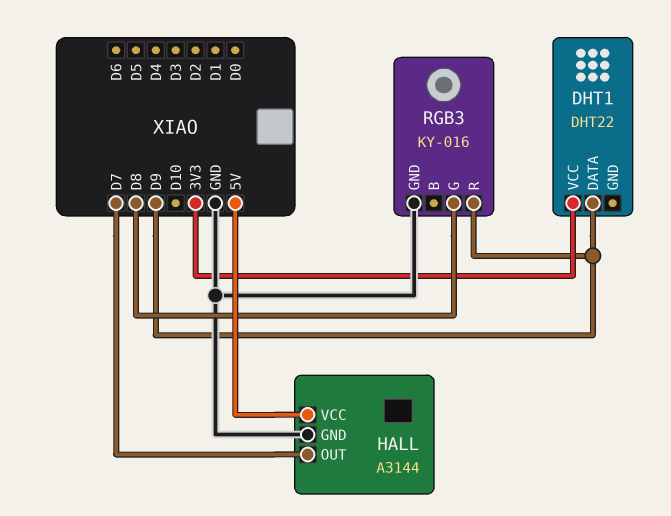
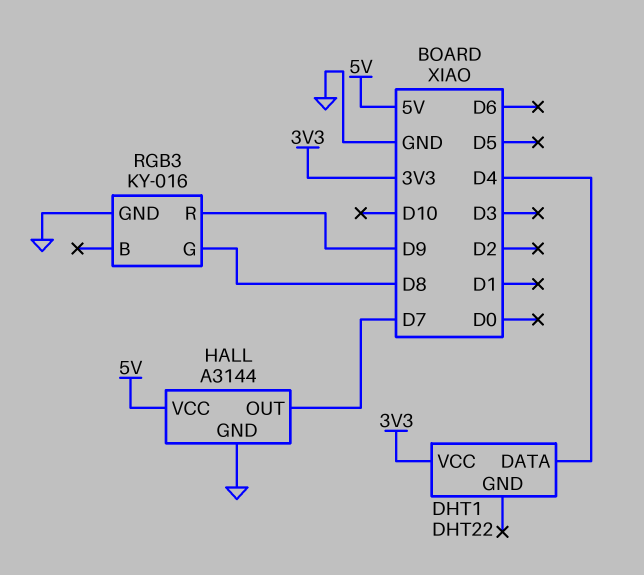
DHT1 pin DATA: D9 -> D4

